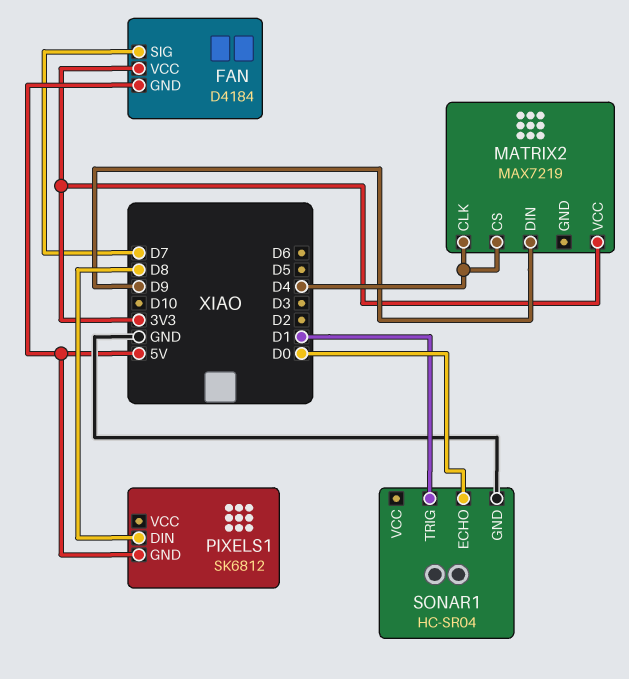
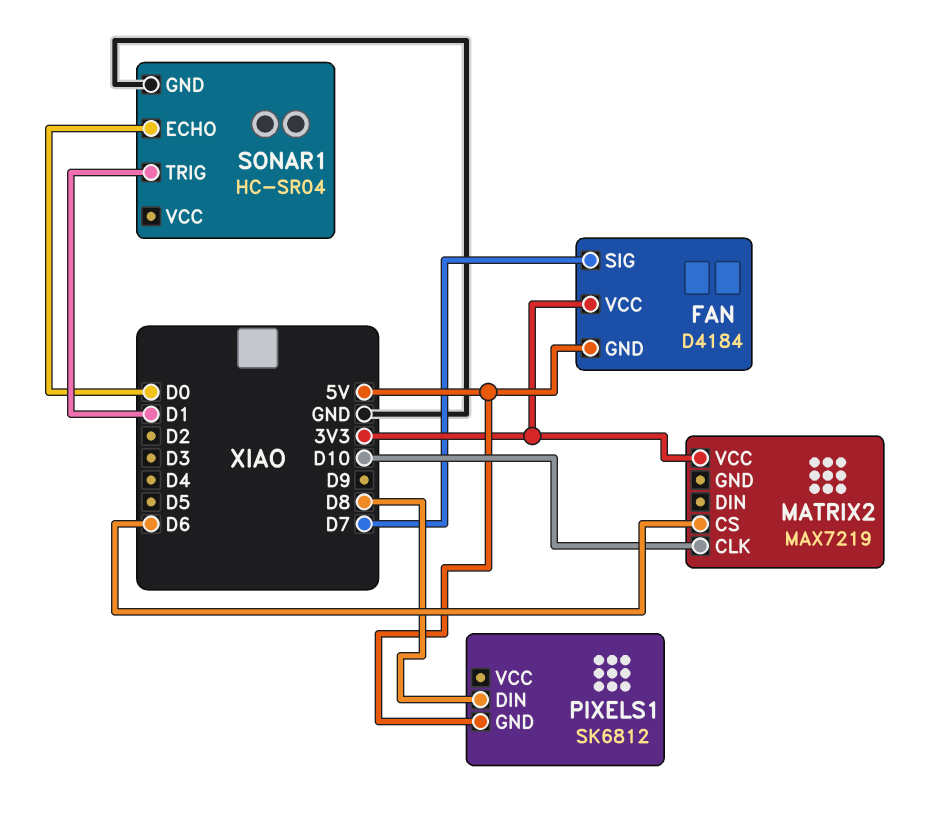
MATRIX2 pin CLK: D4 -> D10
MATRIX2 pin CS: D4 -> D6
MATRIX2 pin DIN: D9 -> none

